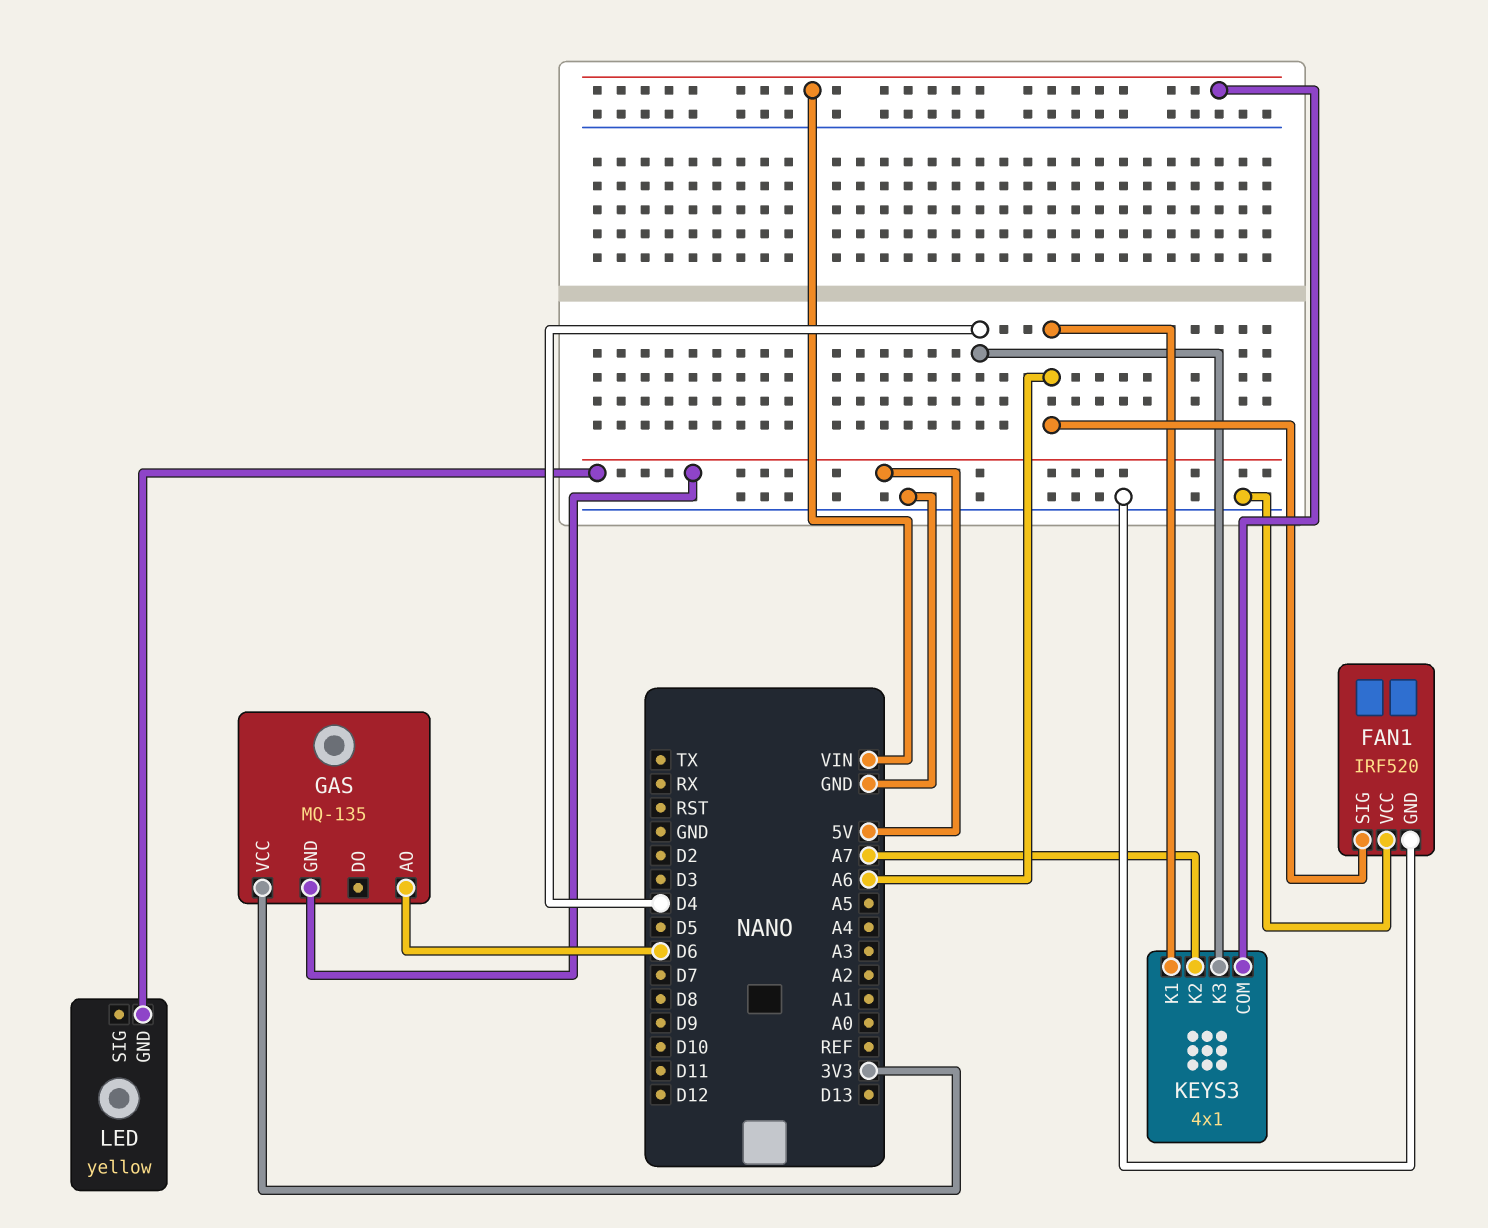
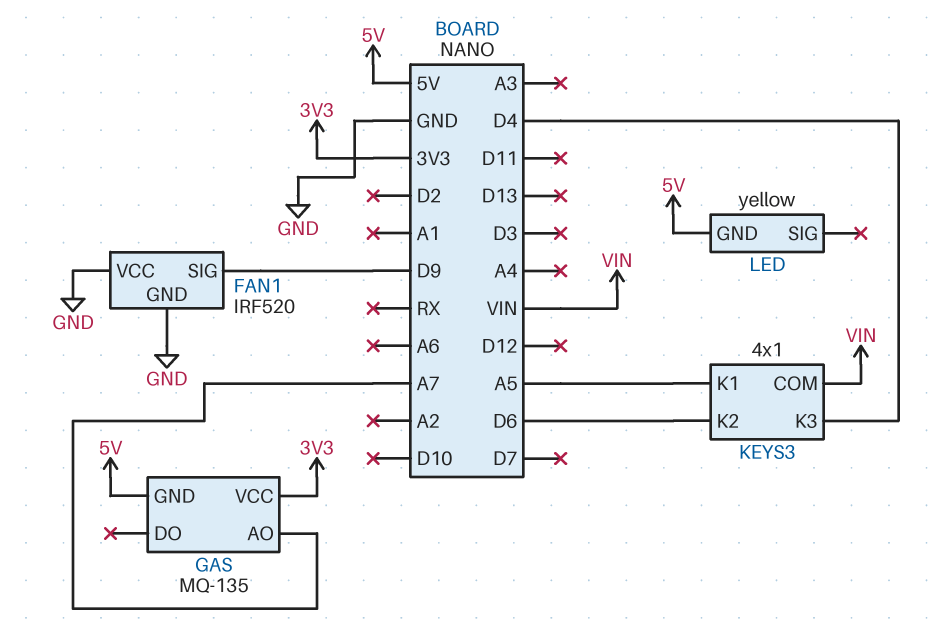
FAN1 pin SIG: A6 -> D9
GAS pin AO: D6 -> A7
KEYS3 pin K1: A6 -> A5
KEYS3 pin K2: A7 -> D6

